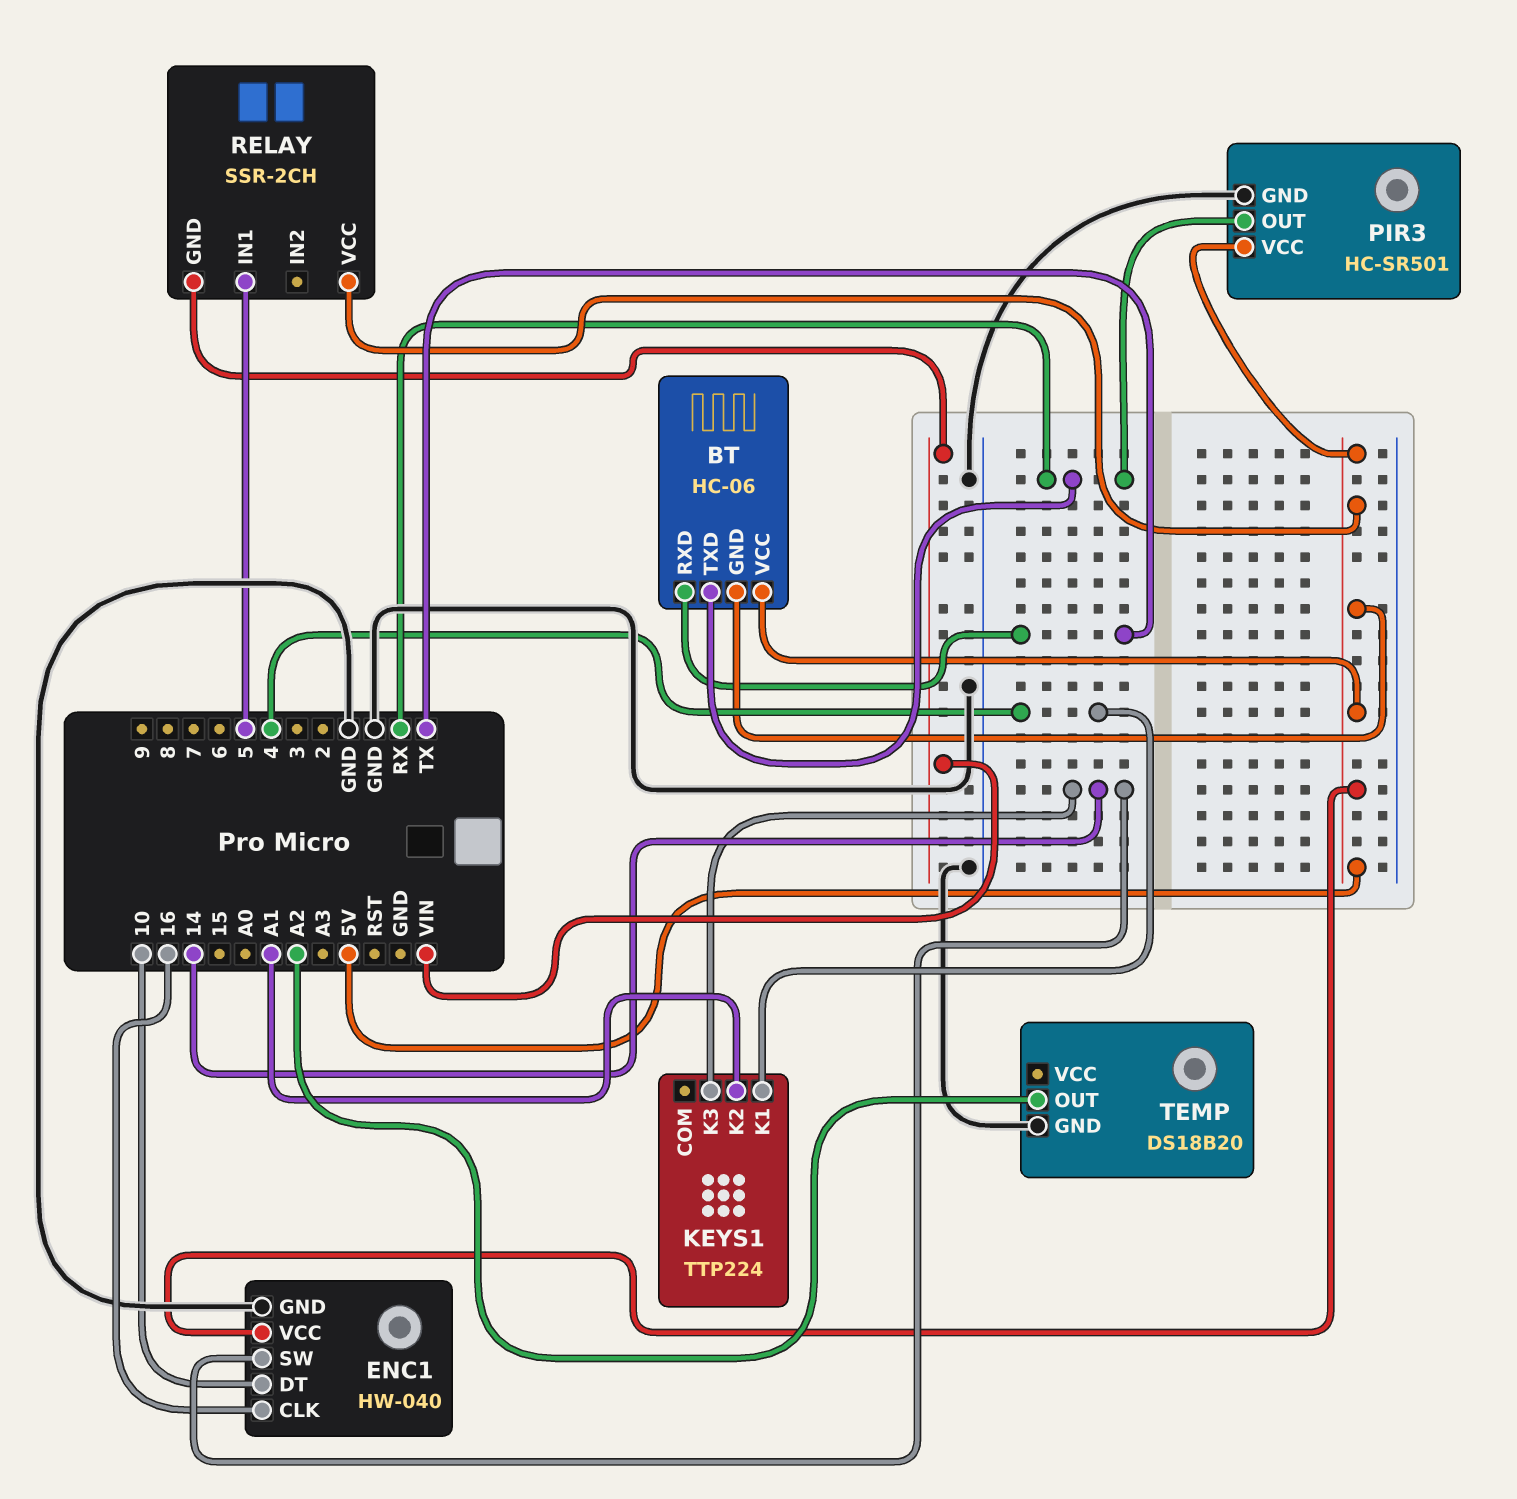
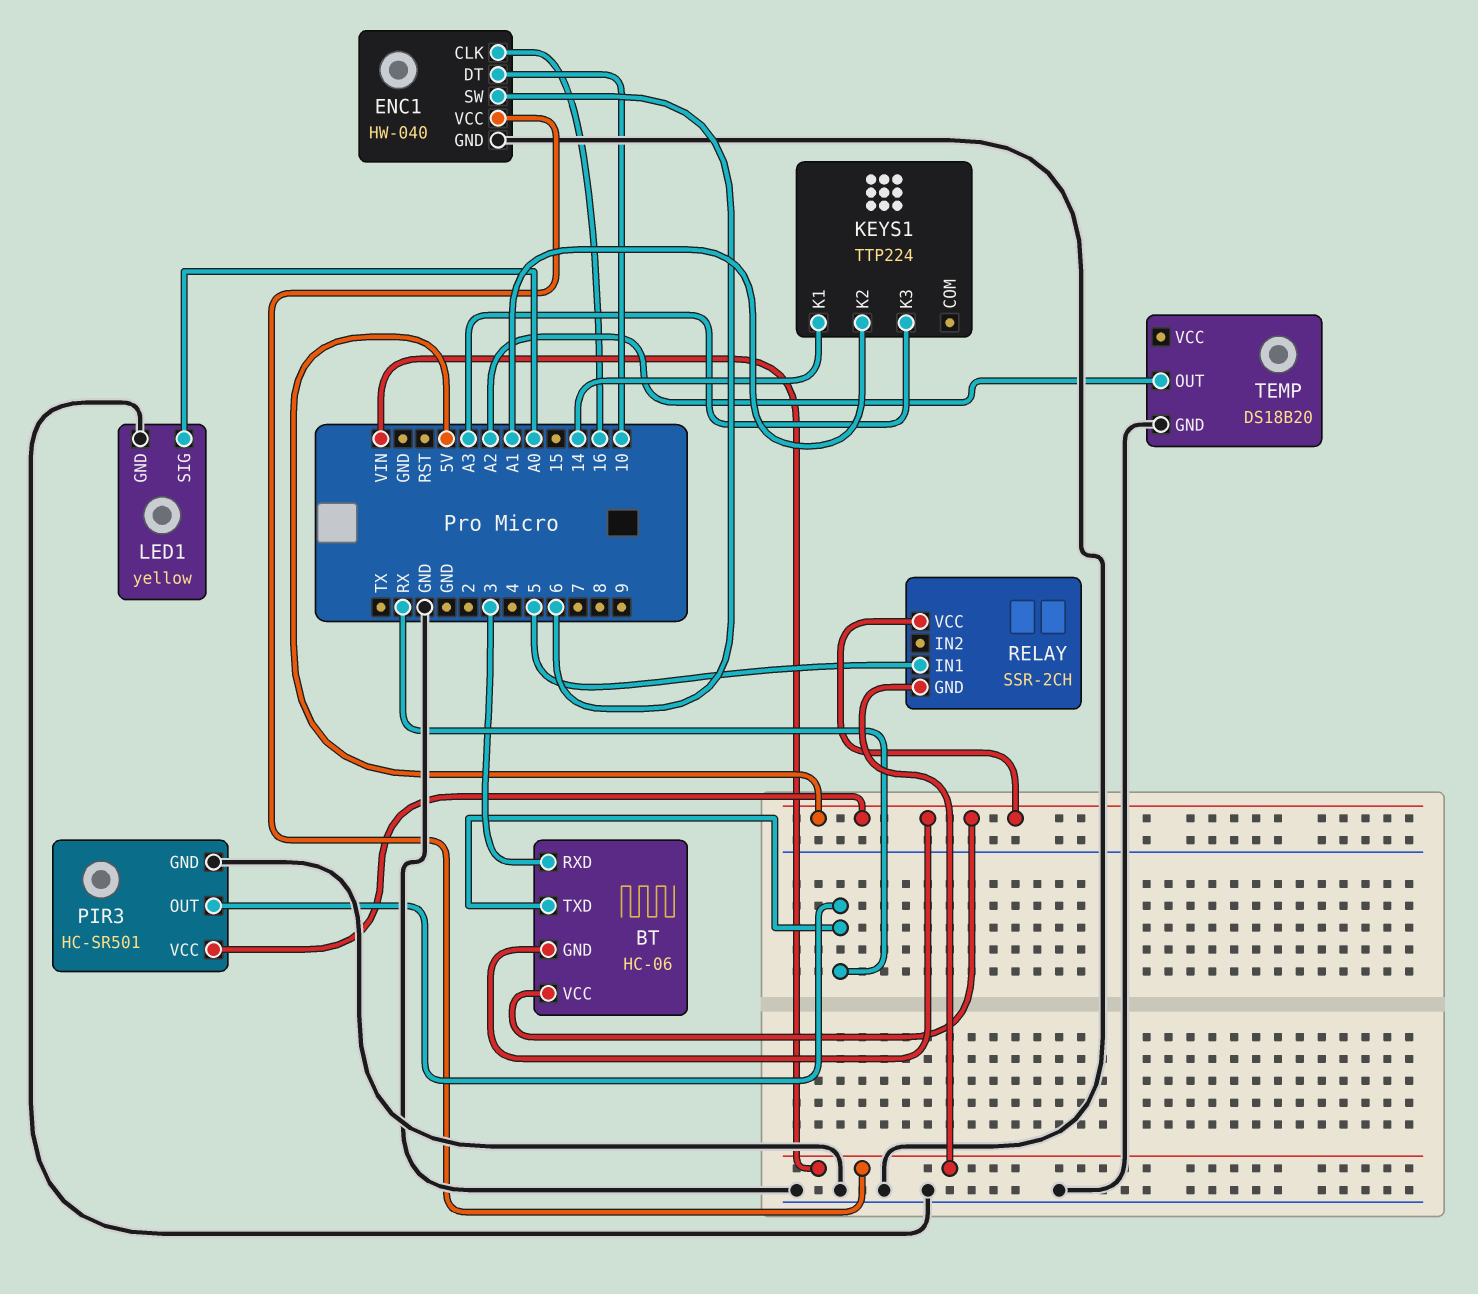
BT pin RXD: TX -> 3
ENC1 pin SW: 14 -> 6
ENC1 pin VCC: 5V -> VIN
KEYS1 pin K1: 4 -> 14
KEYS1 pin K3: 14 -> A3
LED1: none -> yellow
LED1 pin GND: none -> GND
LED1 pin SIG: none -> A0

